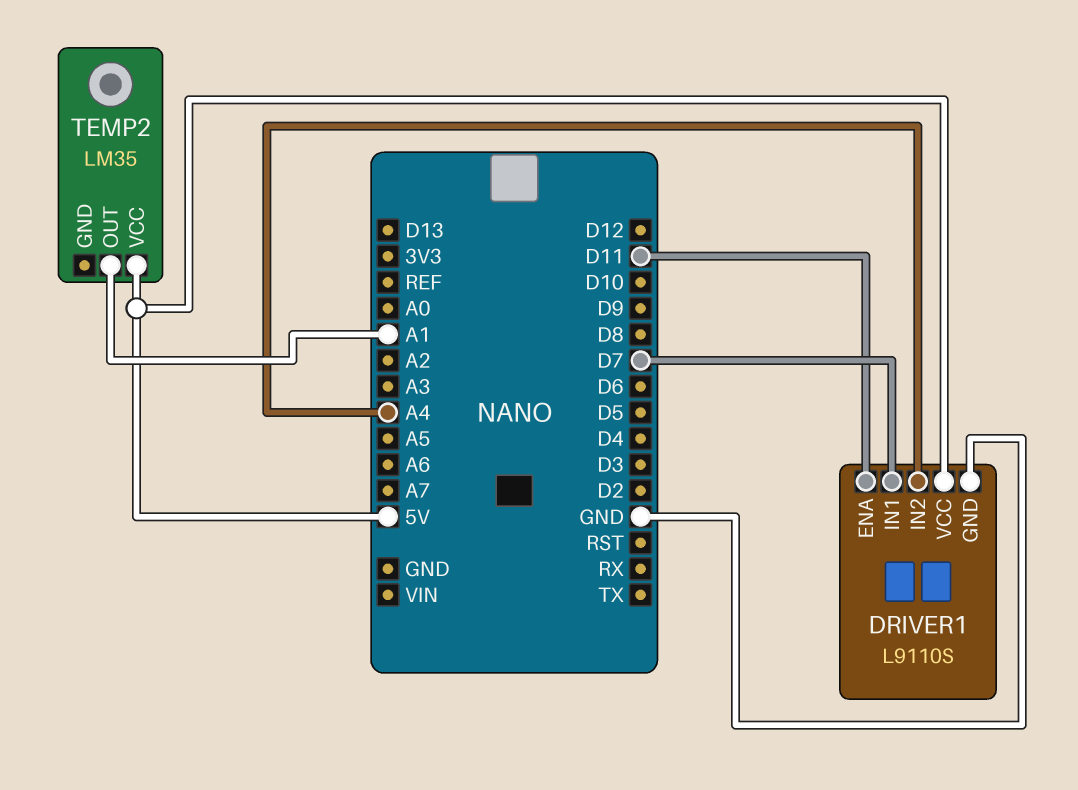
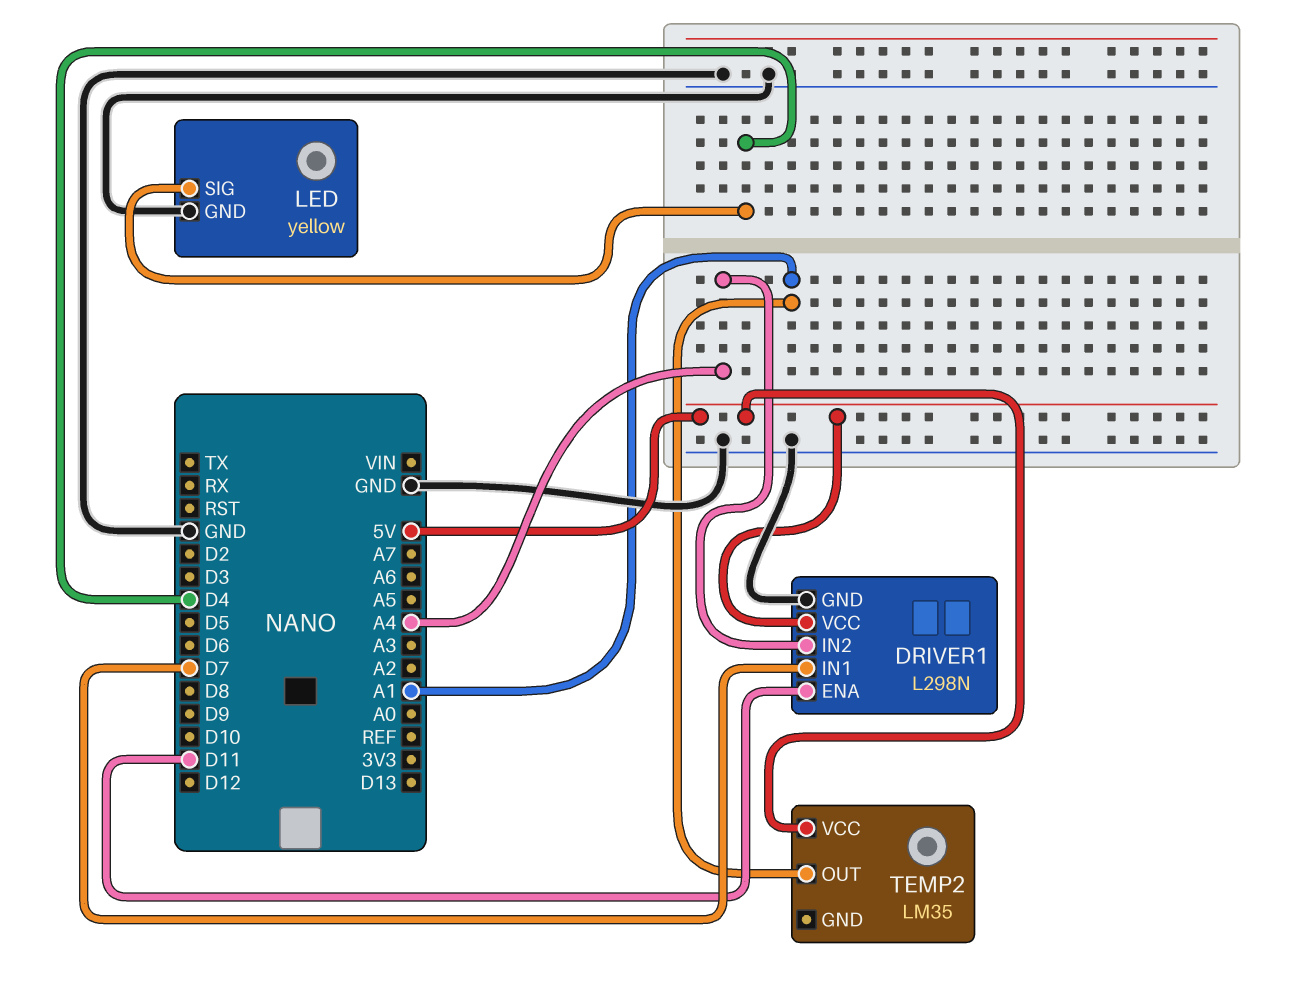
DRIVER1: L9110S -> L298N
LED: none -> yellow
LED pin GND: none -> GND
LED pin SIG: none -> D4

